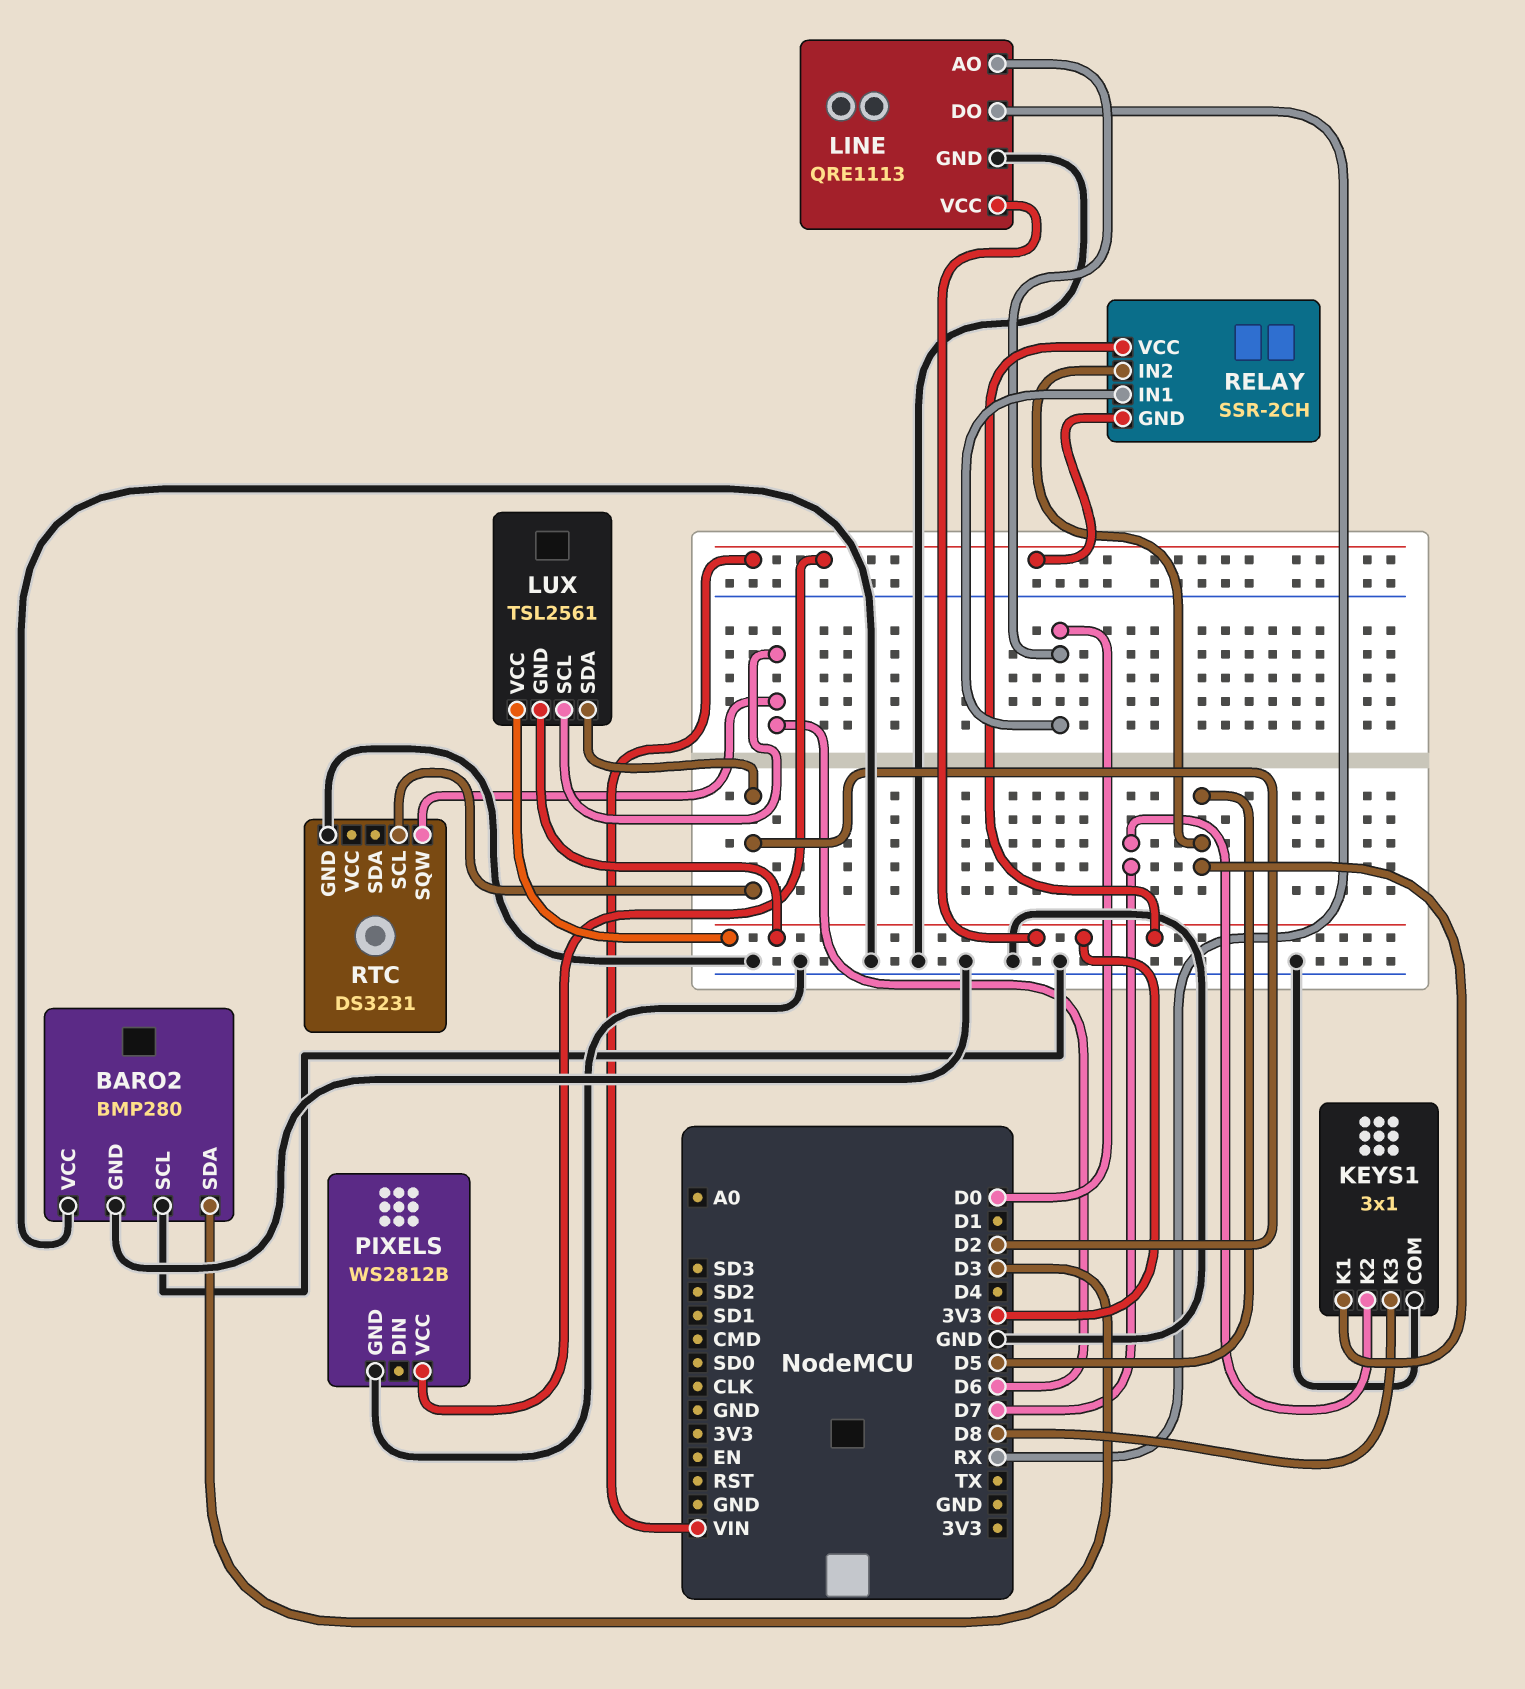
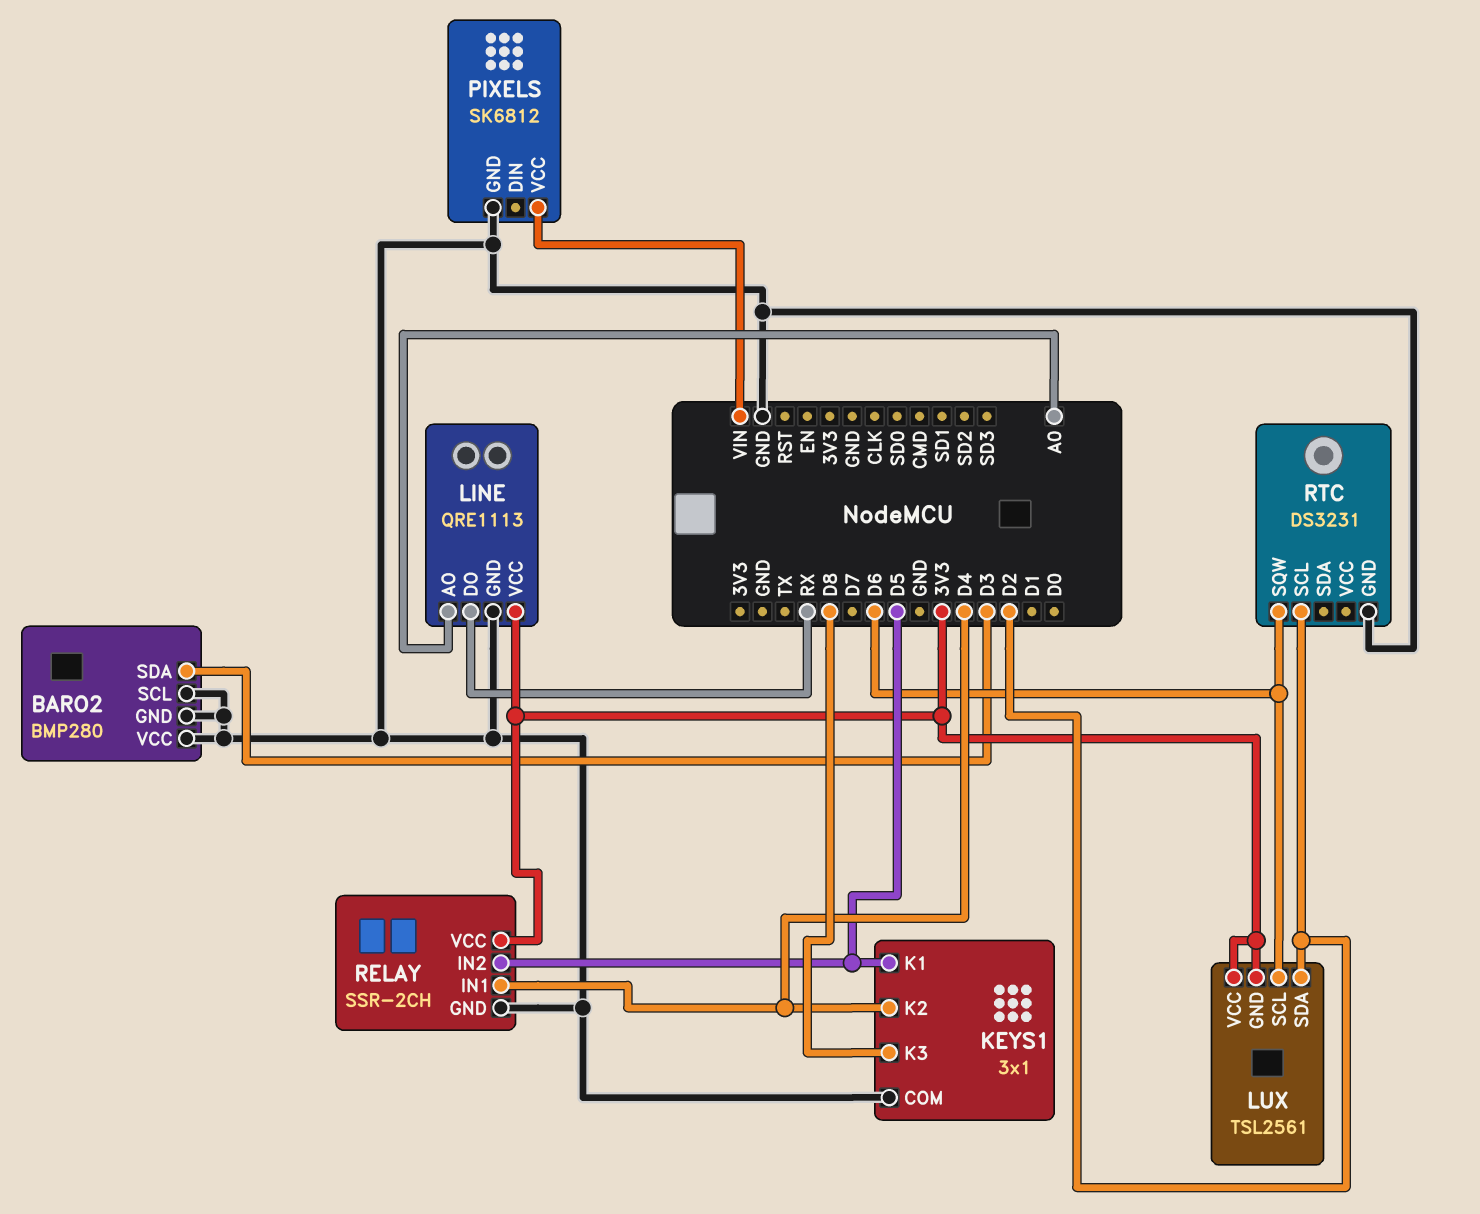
KEYS1 pin K2: D7 -> D4
LINE pin AO: D0 -> A0
PIXELS: WS2812B -> SK6812
RELAY pin GND: VIN -> GND
RELAY pin IN1: D0 -> D4

